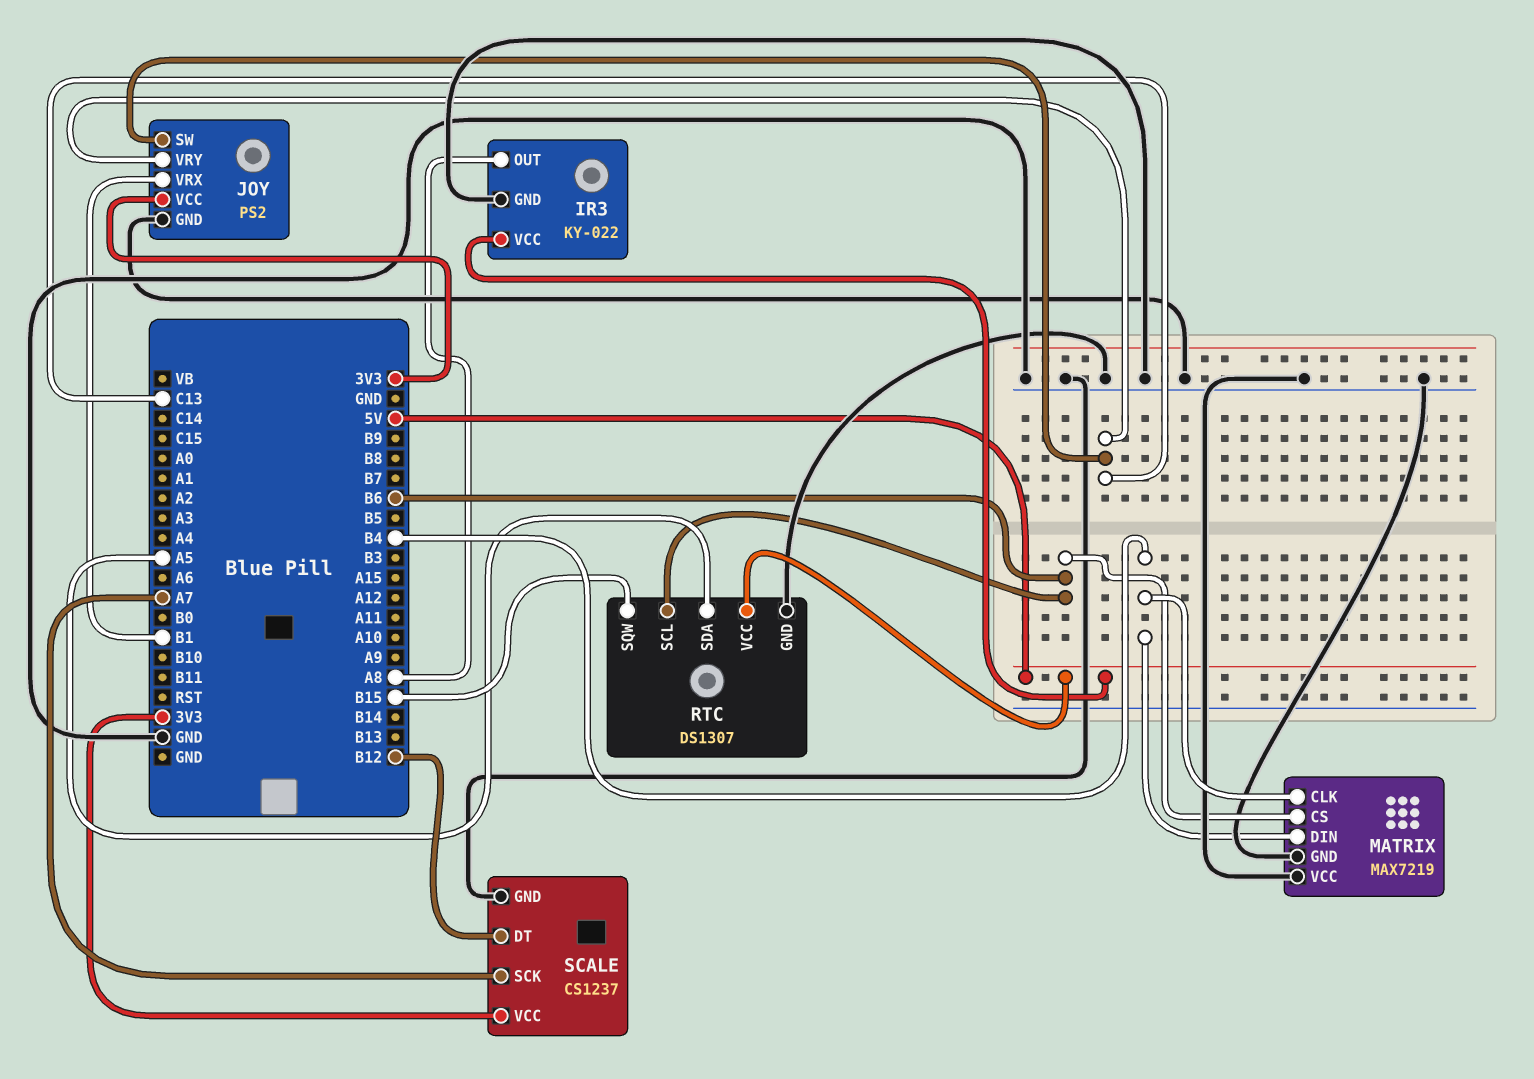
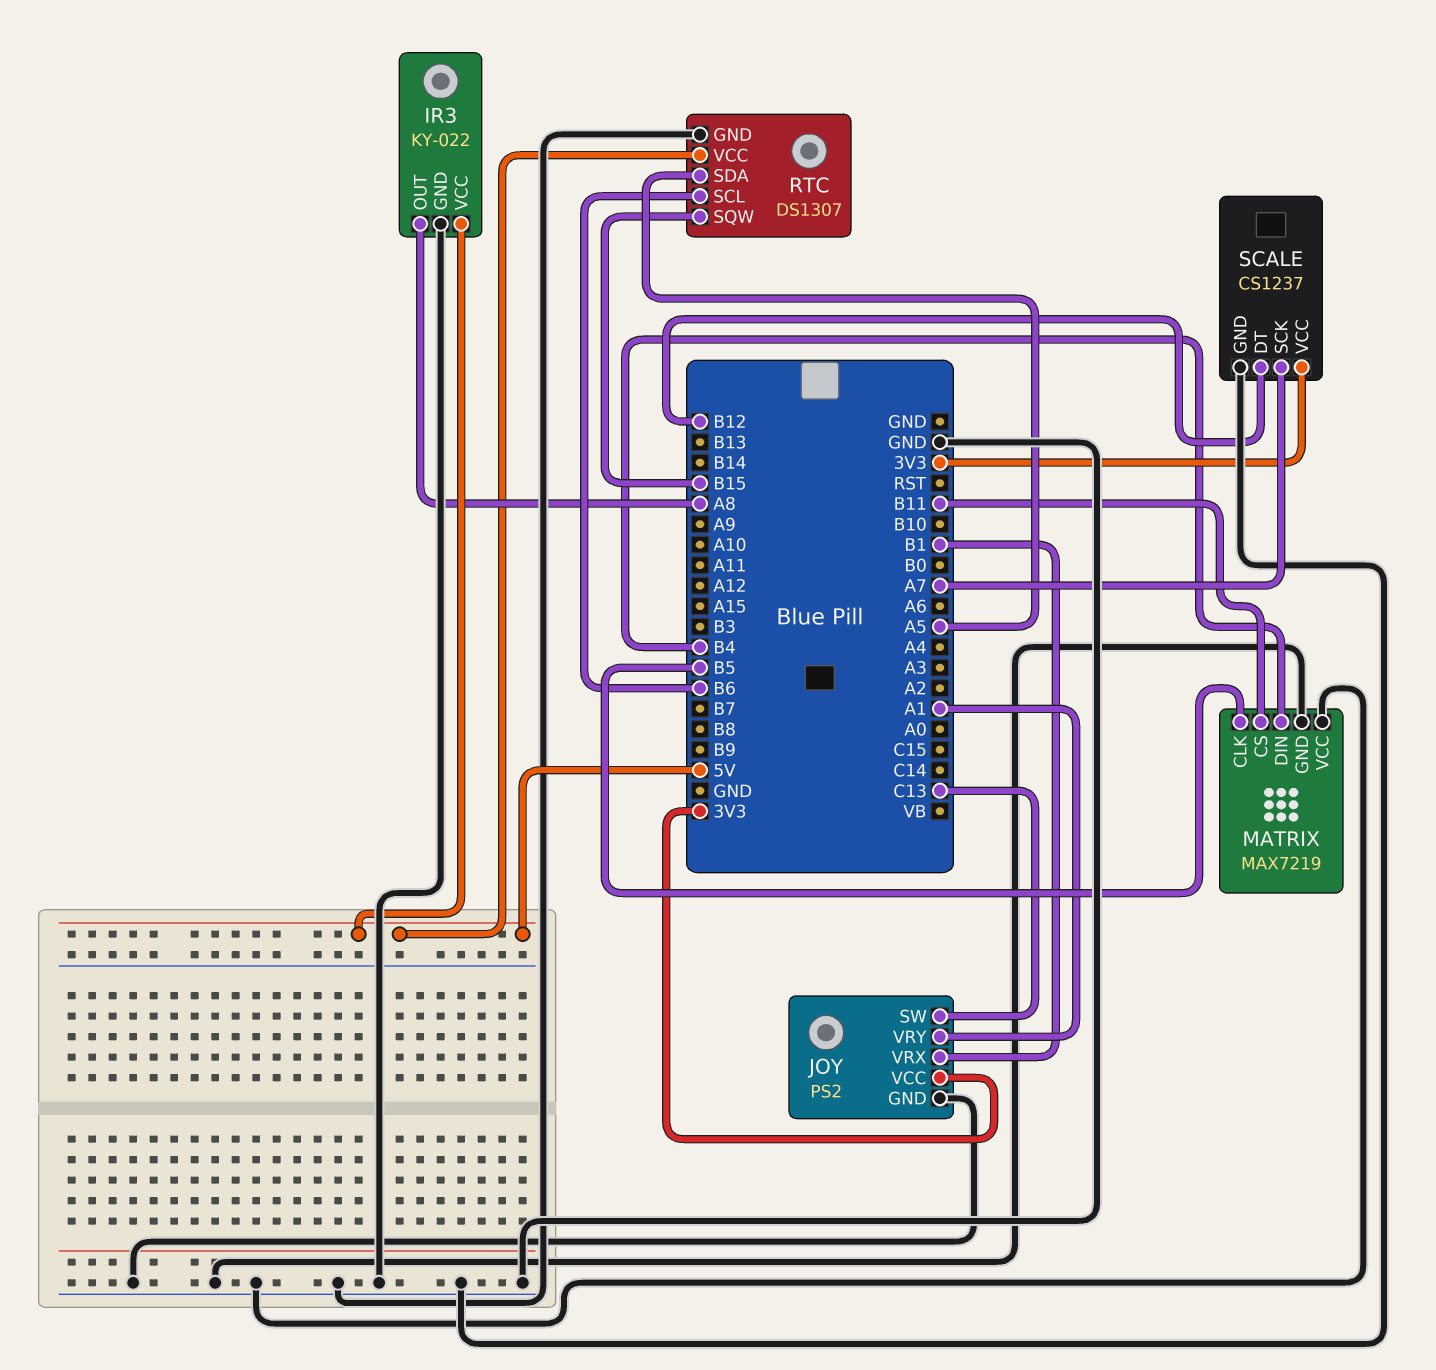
JOY pin VRY: C13 -> A1
MATRIX pin CLK: B4 -> B5
MATRIX pin CS: B6 -> B11

